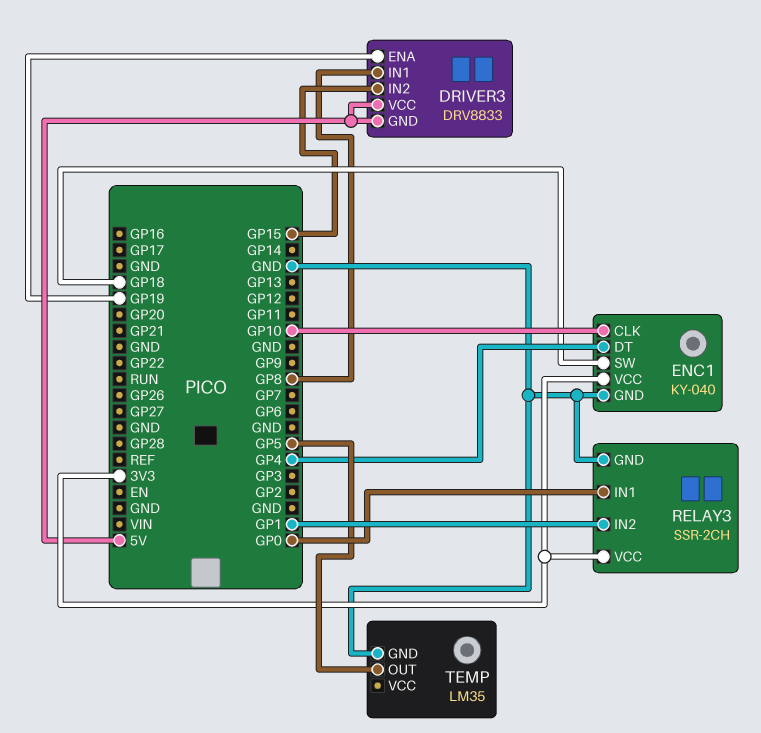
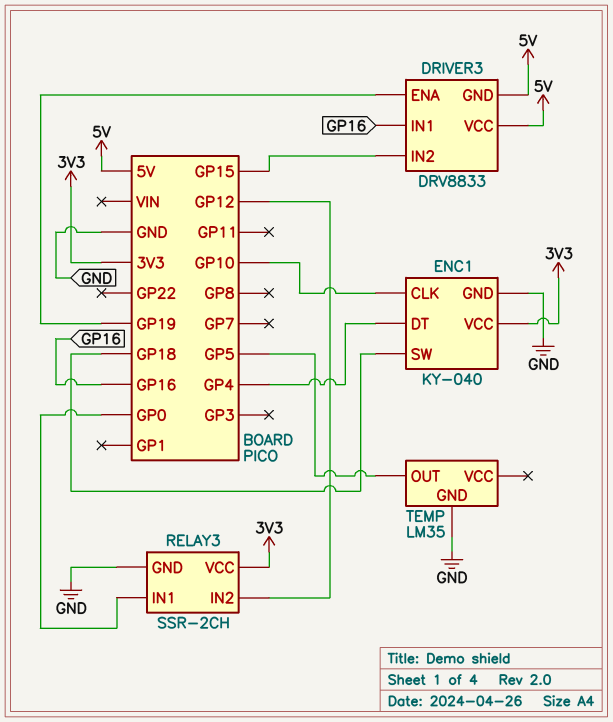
DRIVER3 pin IN1: GP8 -> GP16
RELAY3 pin IN2: GP1 -> GP12

